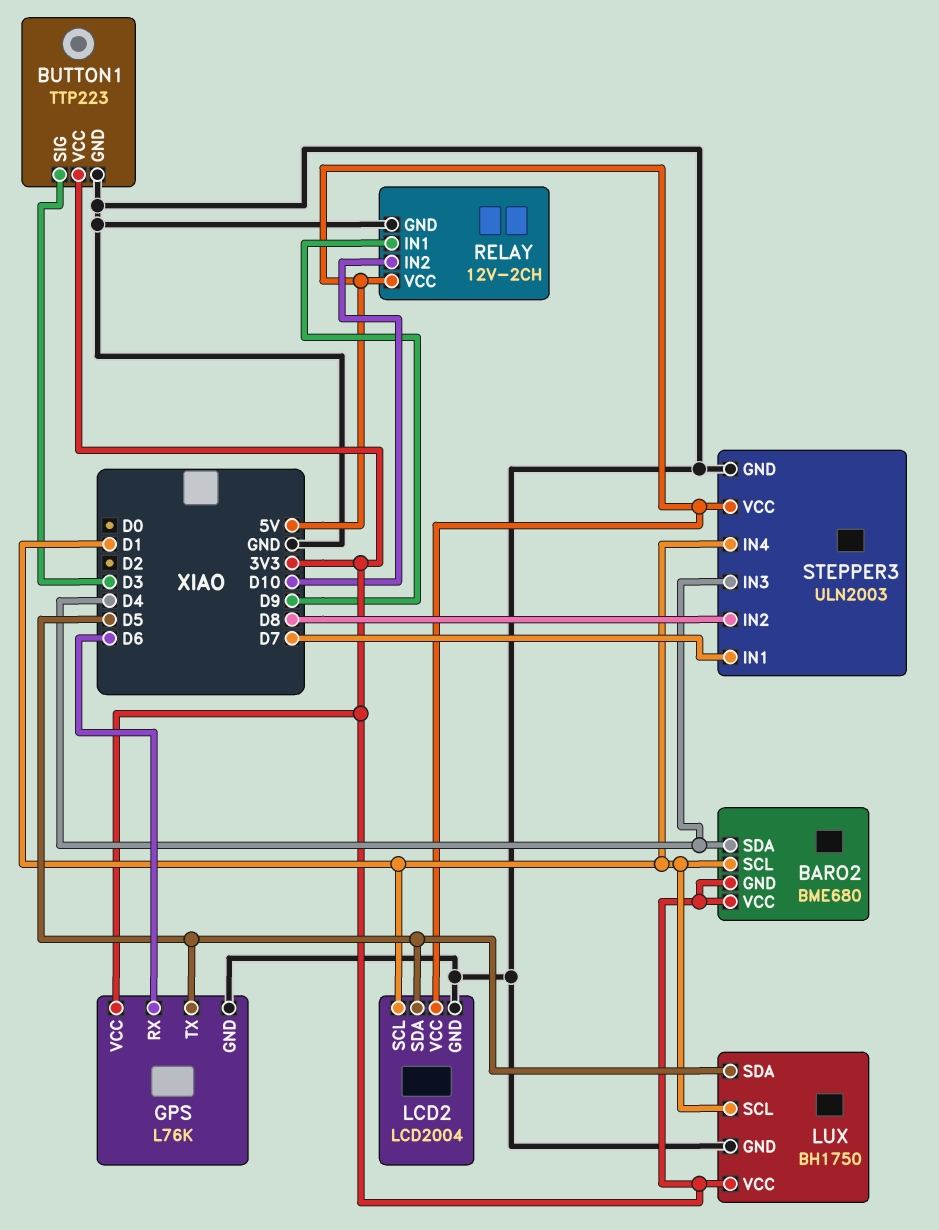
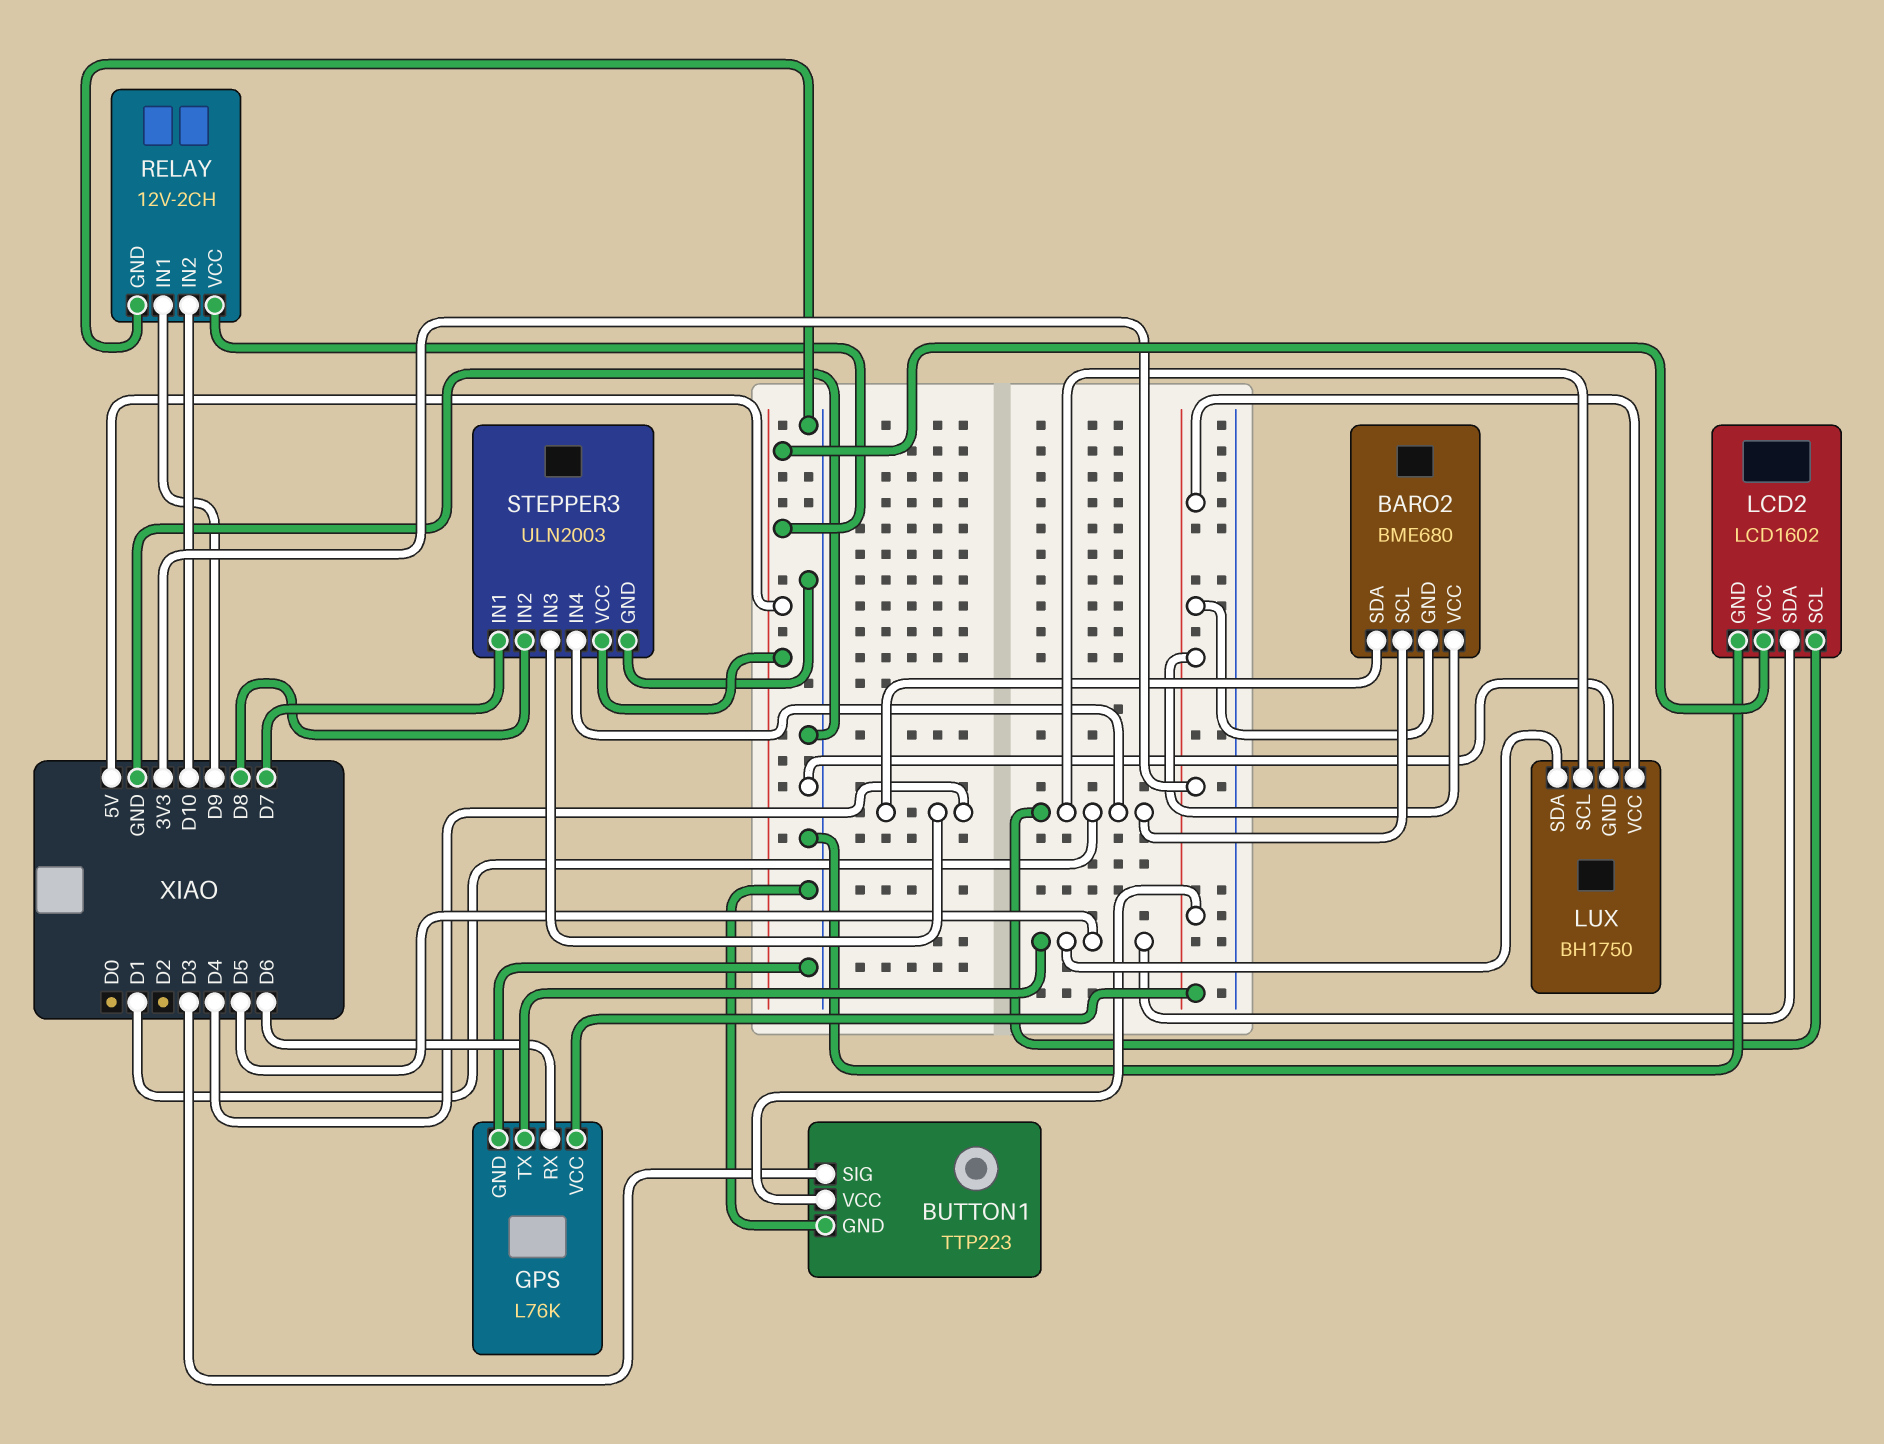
LCD2: LCD2004 -> LCD1602

